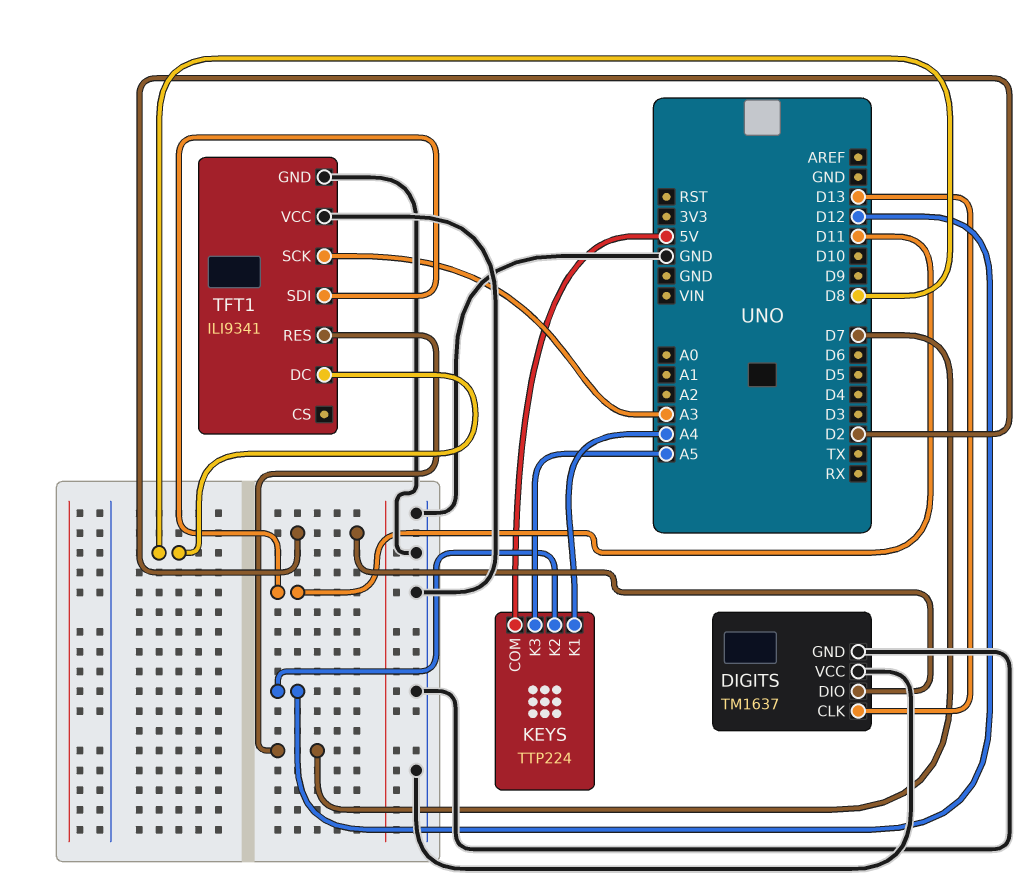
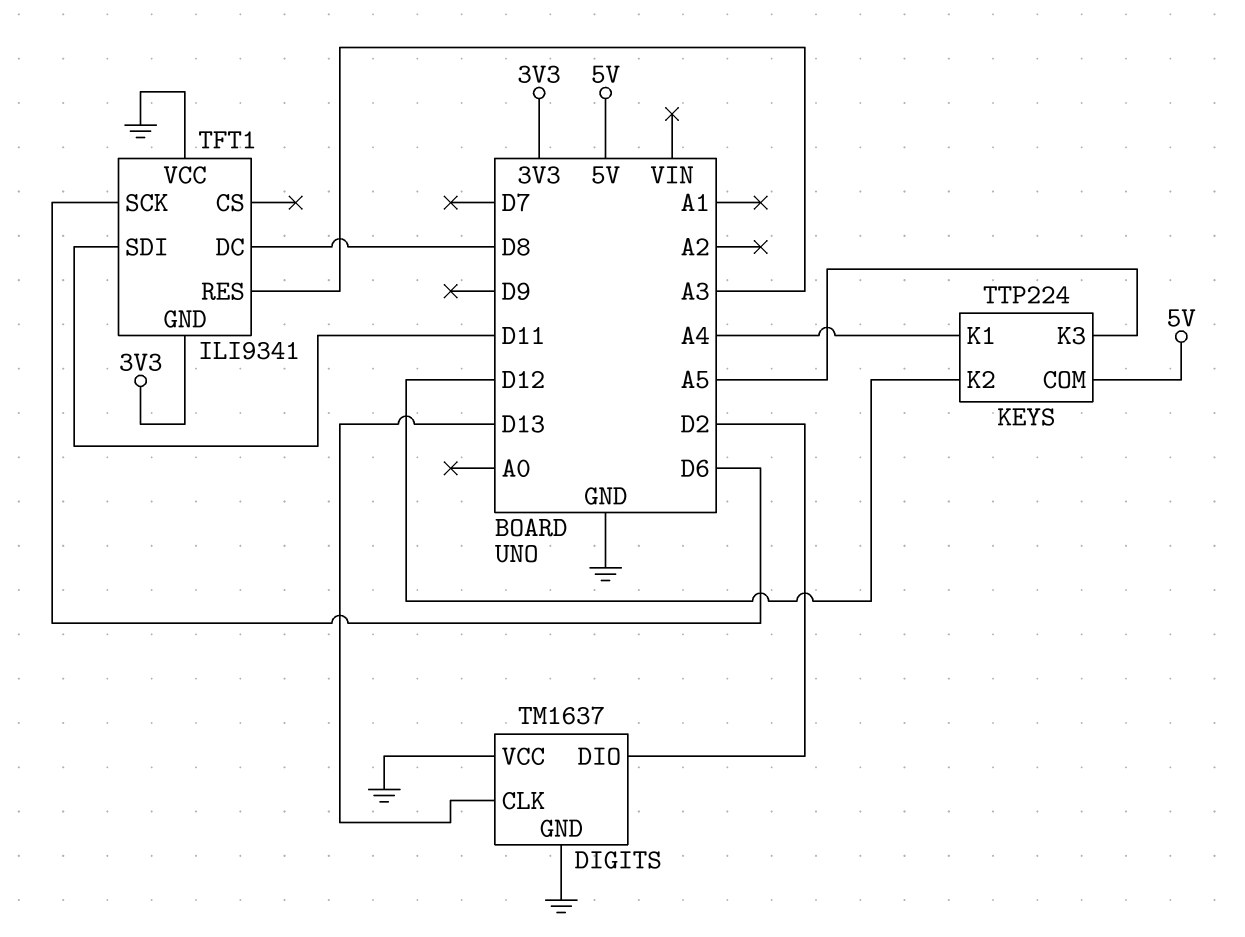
TFT1 pin GND: GND -> 3V3
TFT1 pin RES: D7 -> A3
TFT1 pin SCK: A3 -> D6

